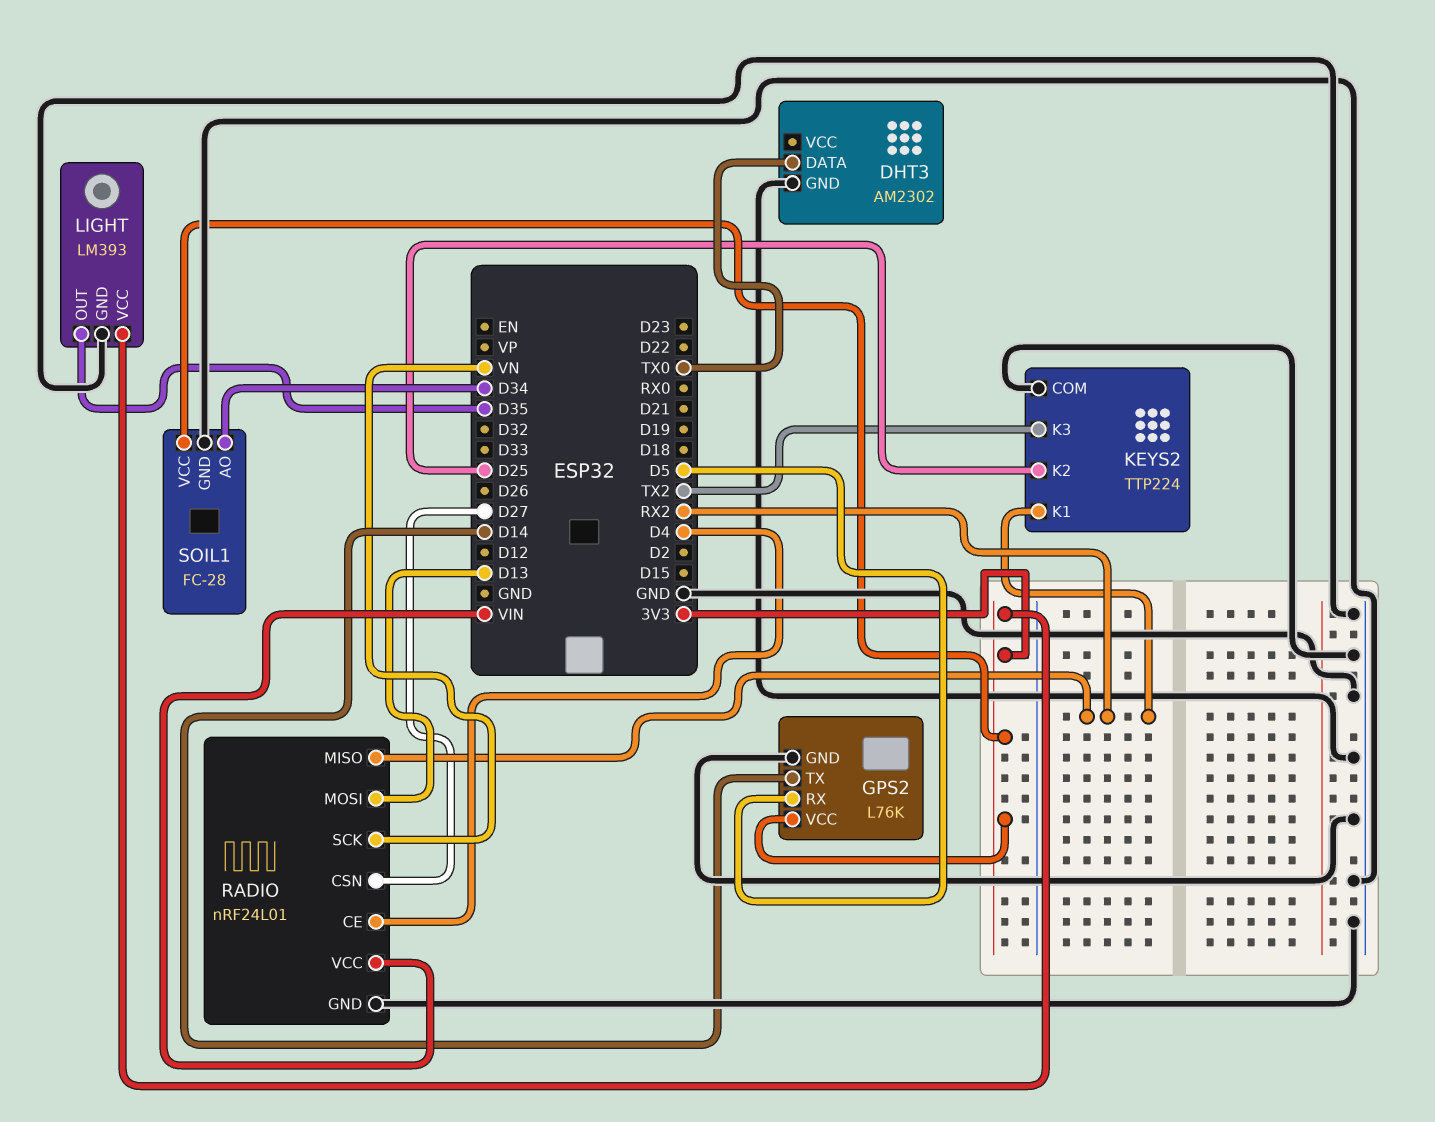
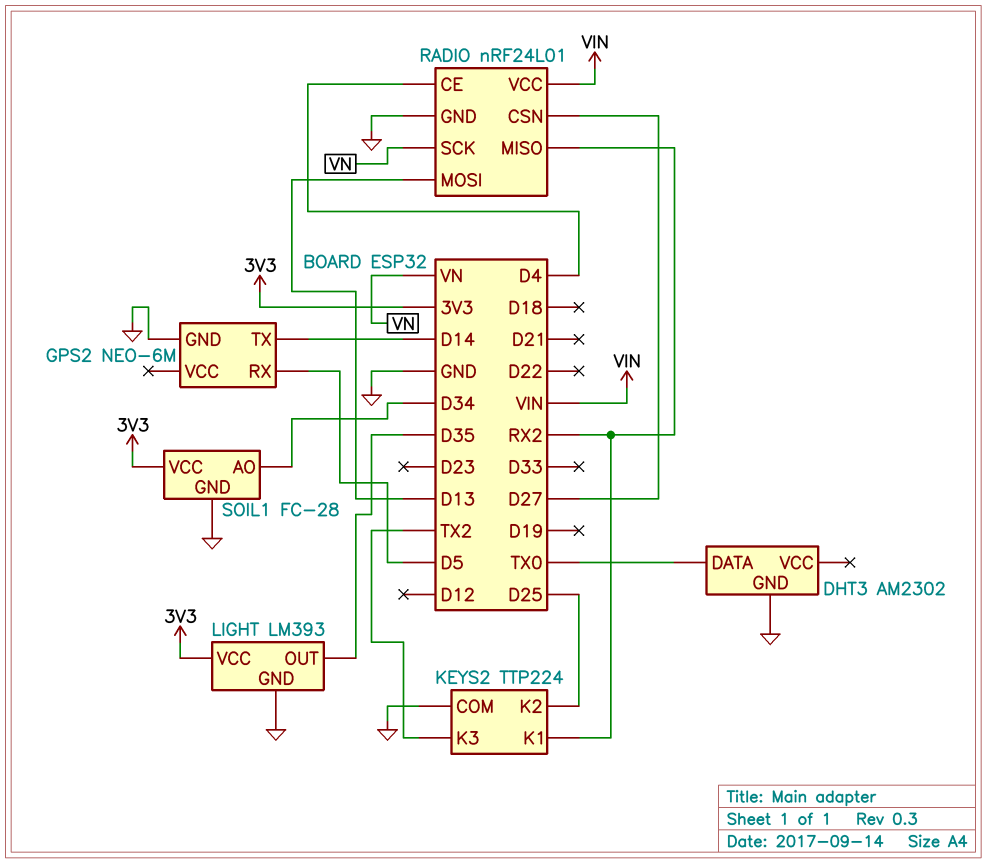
GPS2: L76K -> NEO-6M
GPS2 pin VCC: 3V3 -> none

